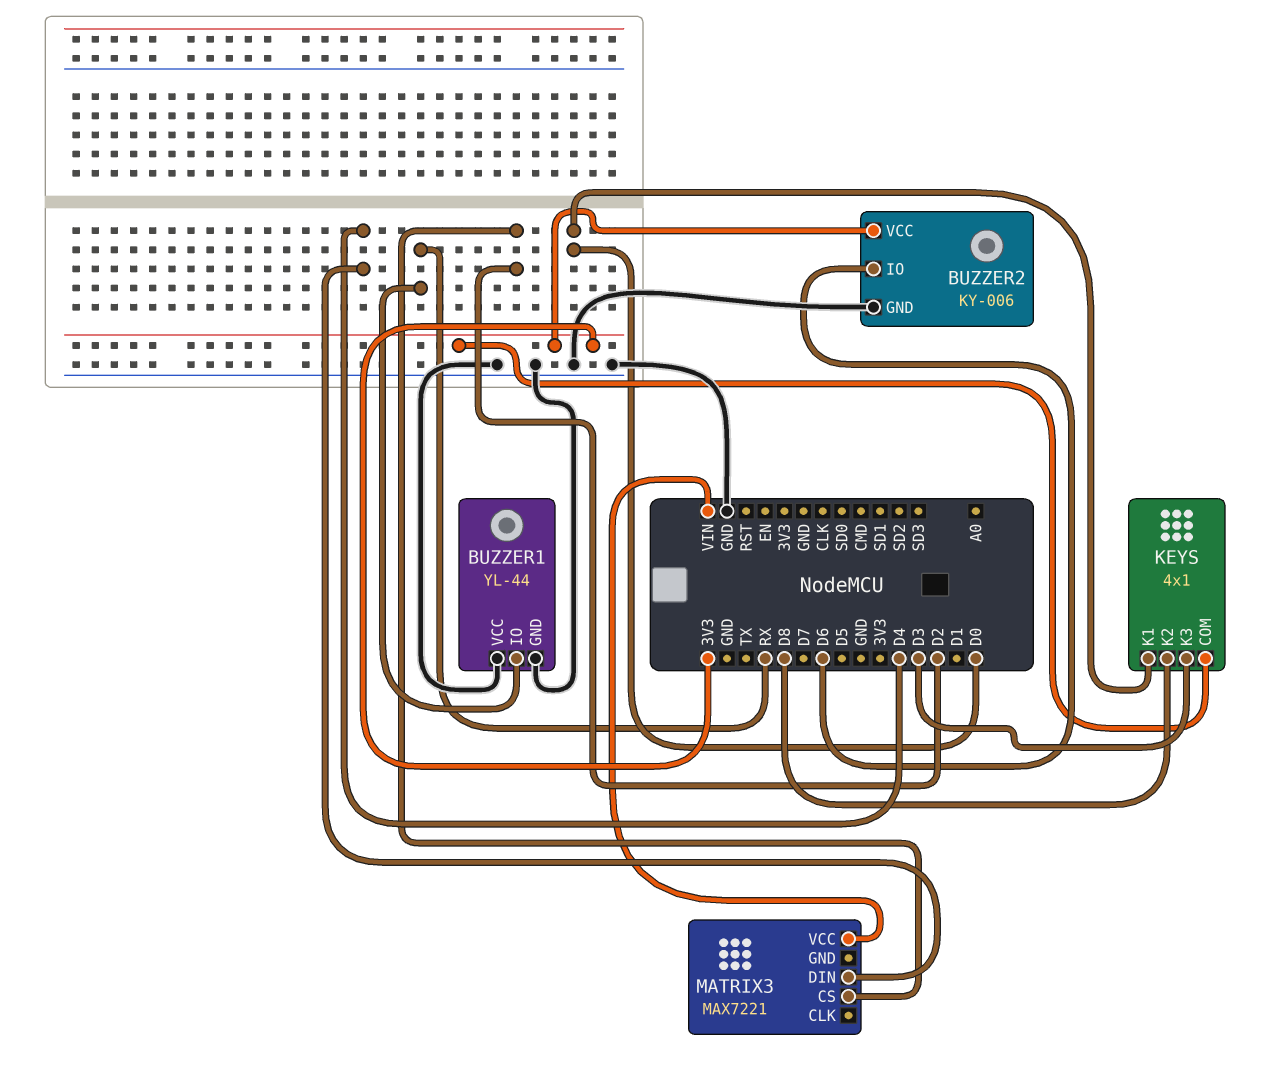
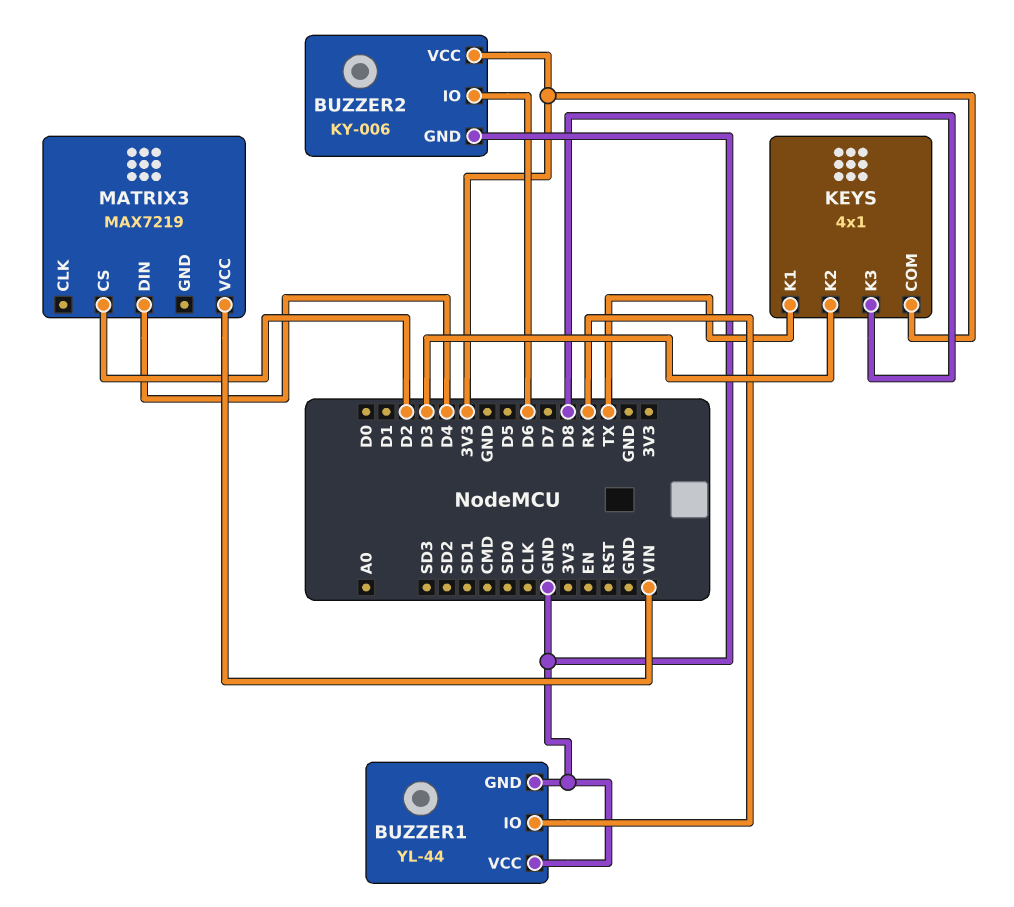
KEYS pin K1: D0 -> TX
KEYS pin K2: D8 -> D3
KEYS pin K3: D3 -> D8
MATRIX3: MAX7221 -> MAX7219

